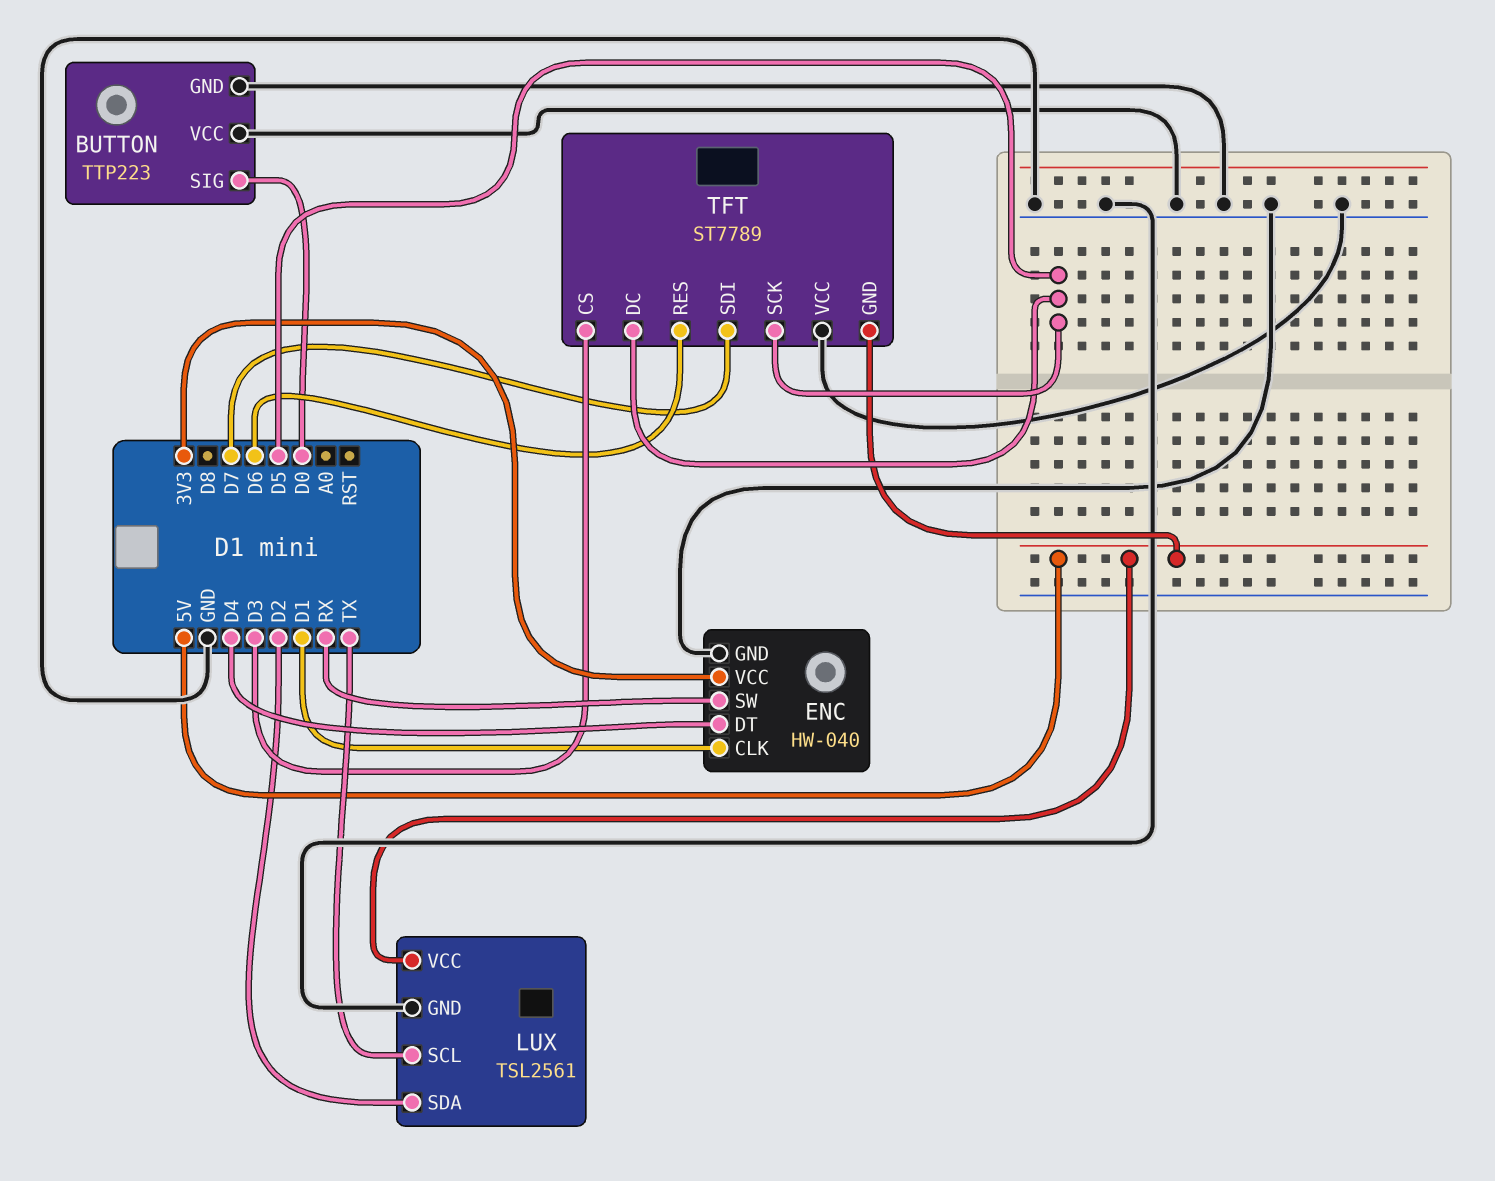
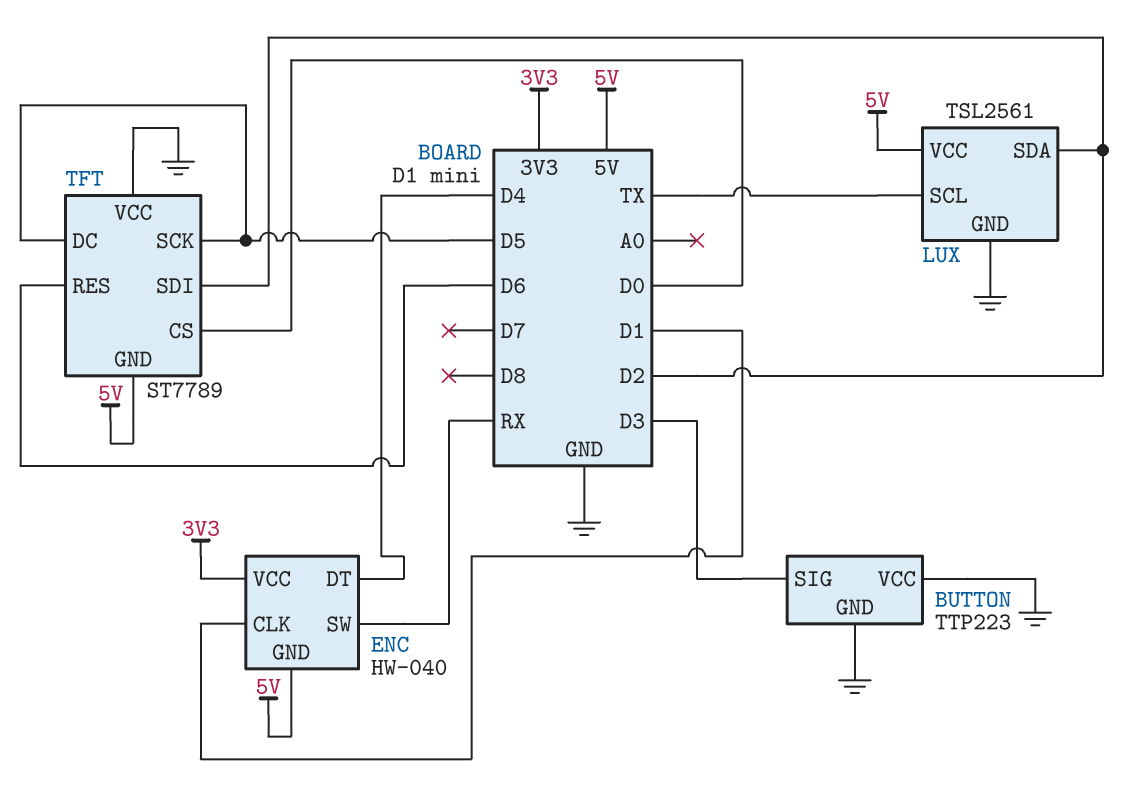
BUTTON pin SIG: D0 -> D3
ENC pin GND: GND -> 5V
TFT pin CS: D3 -> D0
TFT pin SDI: D7 -> D2

